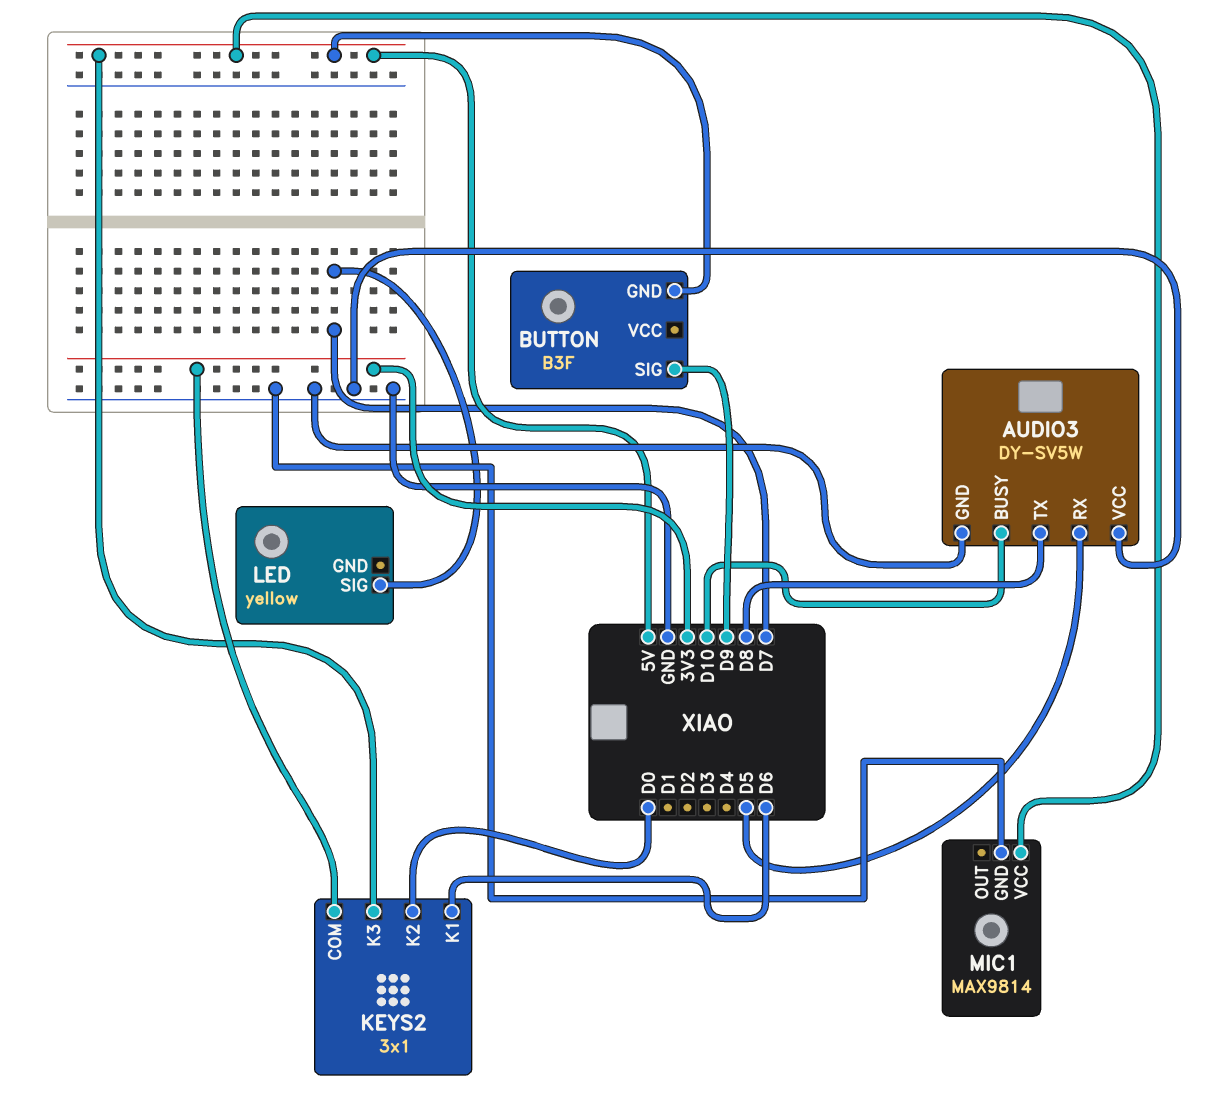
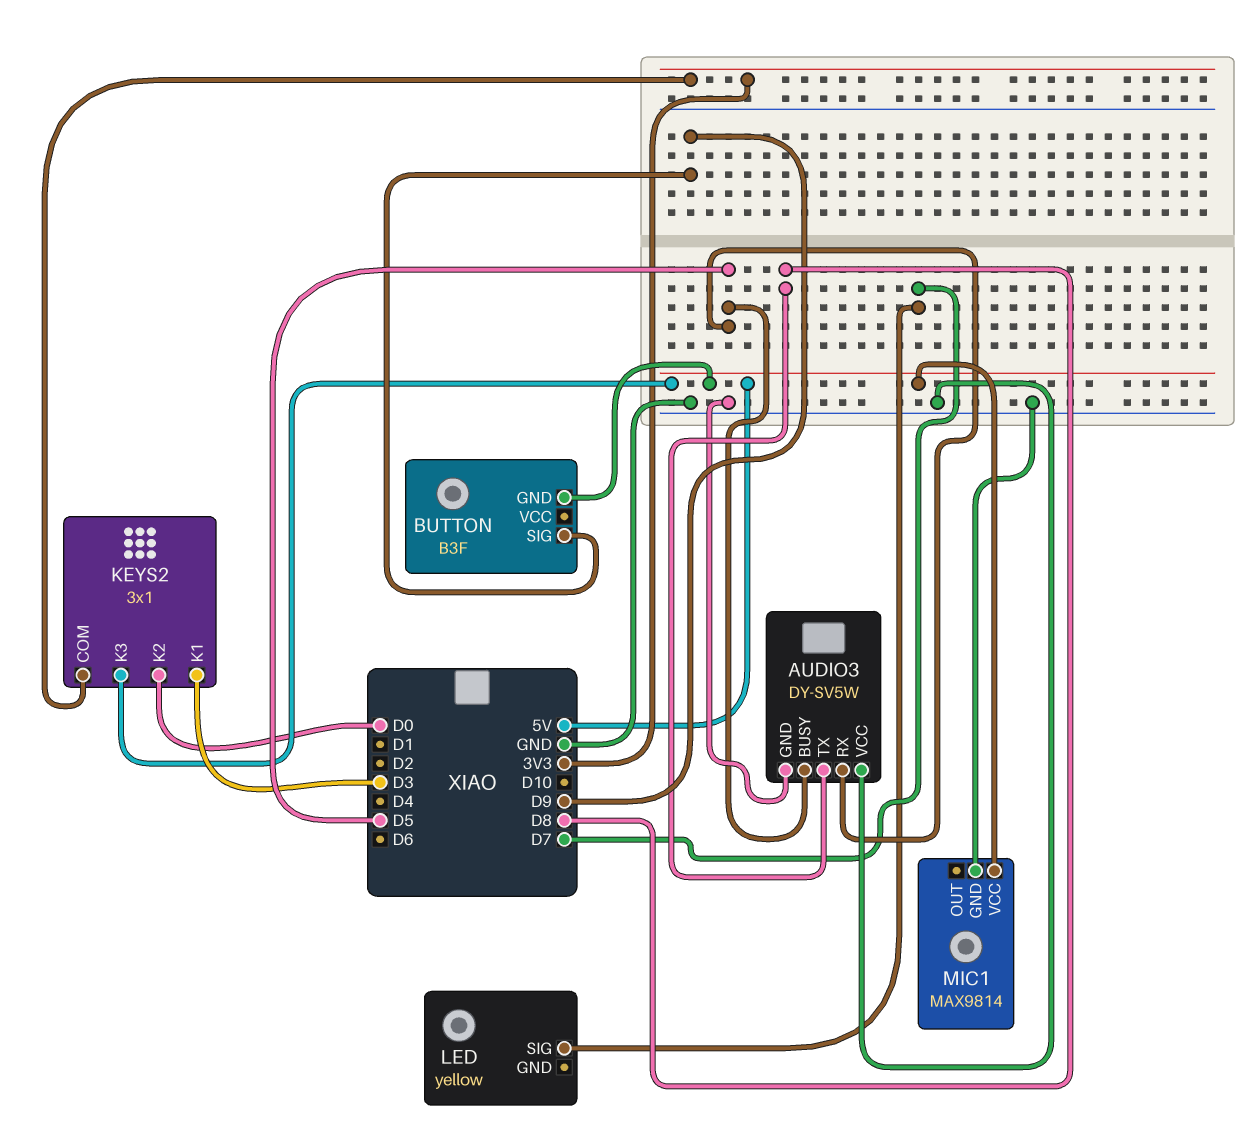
AUDIO3 pin BUSY: D10 -> D5
KEYS2 pin K1: D6 -> D3

